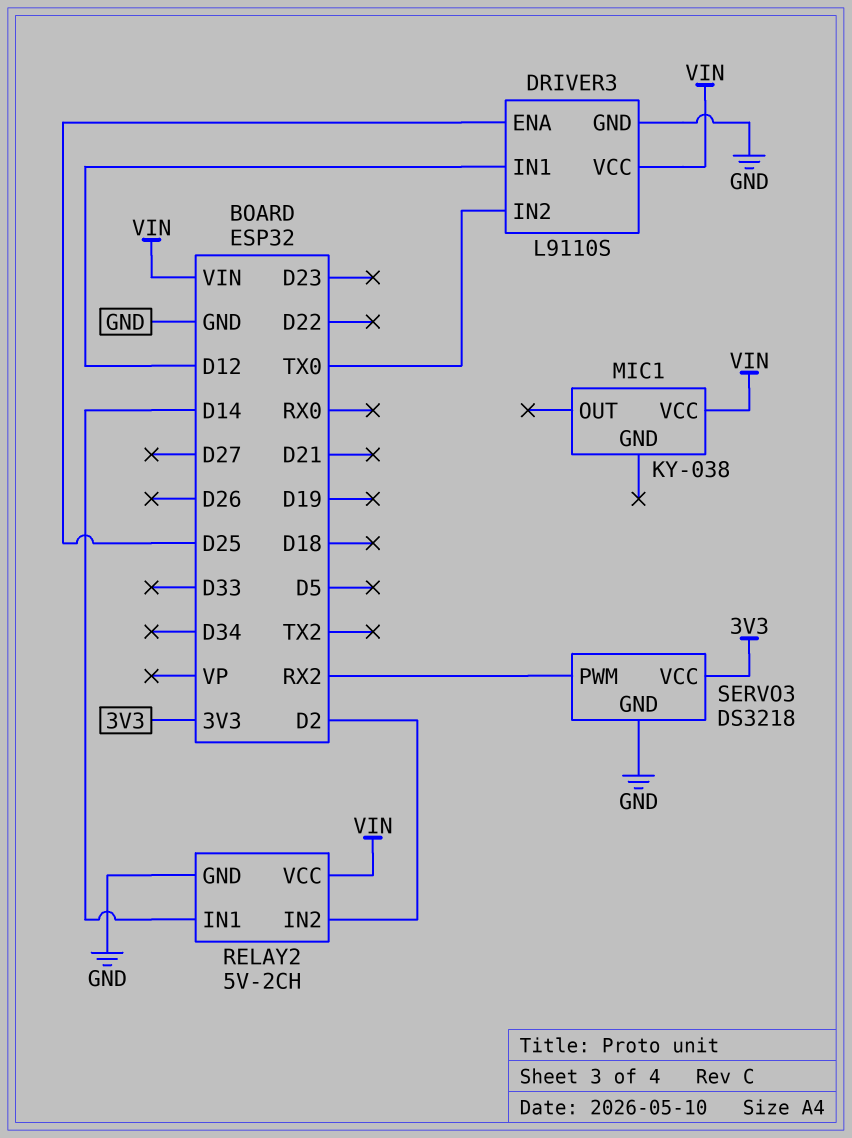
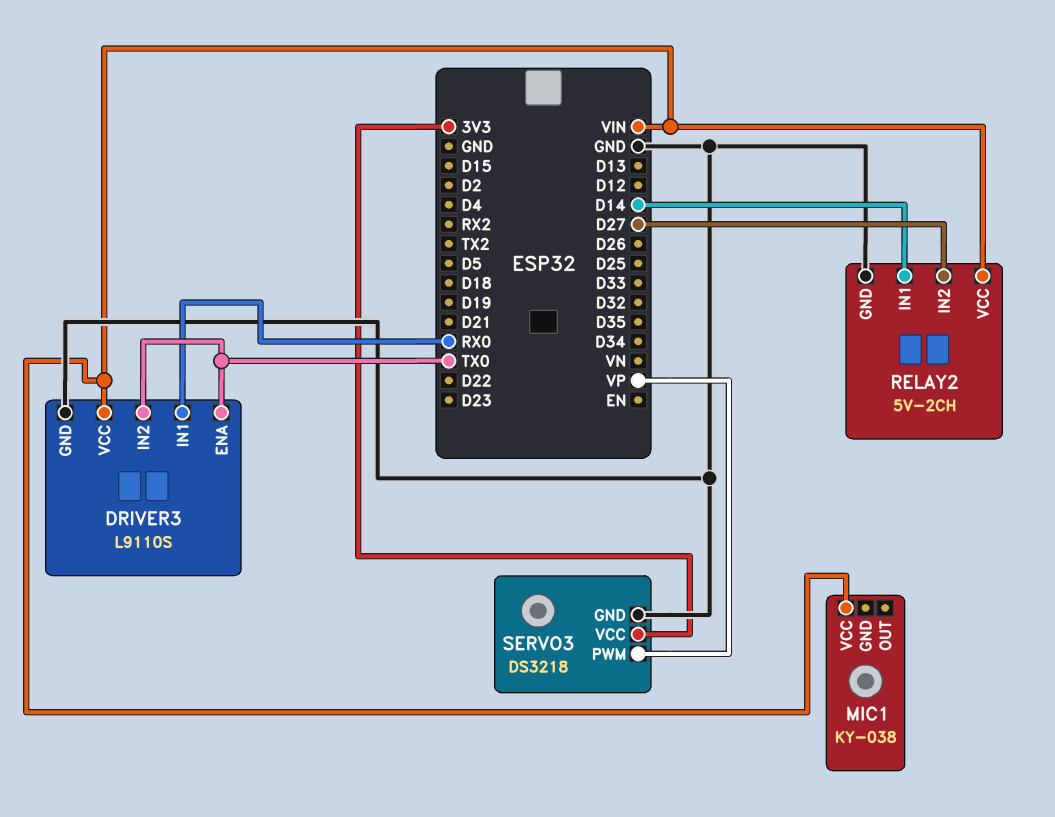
DRIVER3 pin ENA: D25 -> TX0
DRIVER3 pin IN1: D12 -> RX0
RELAY2 pin IN2: D2 -> D27
SERVO3 pin PWM: RX2 -> VP

